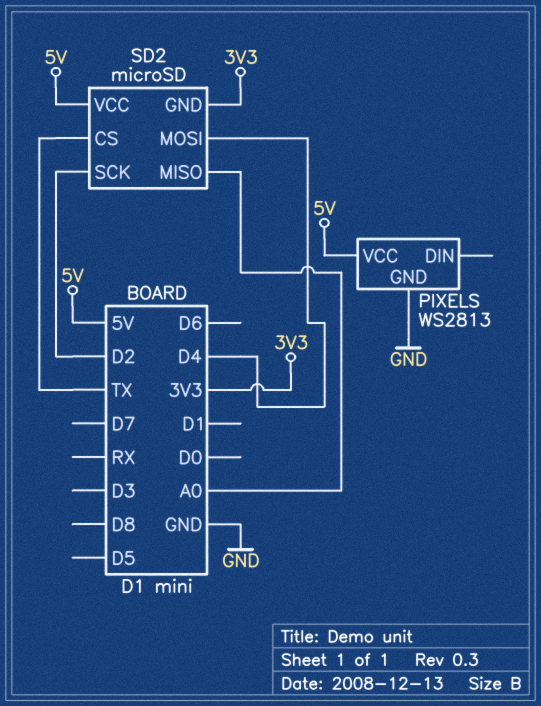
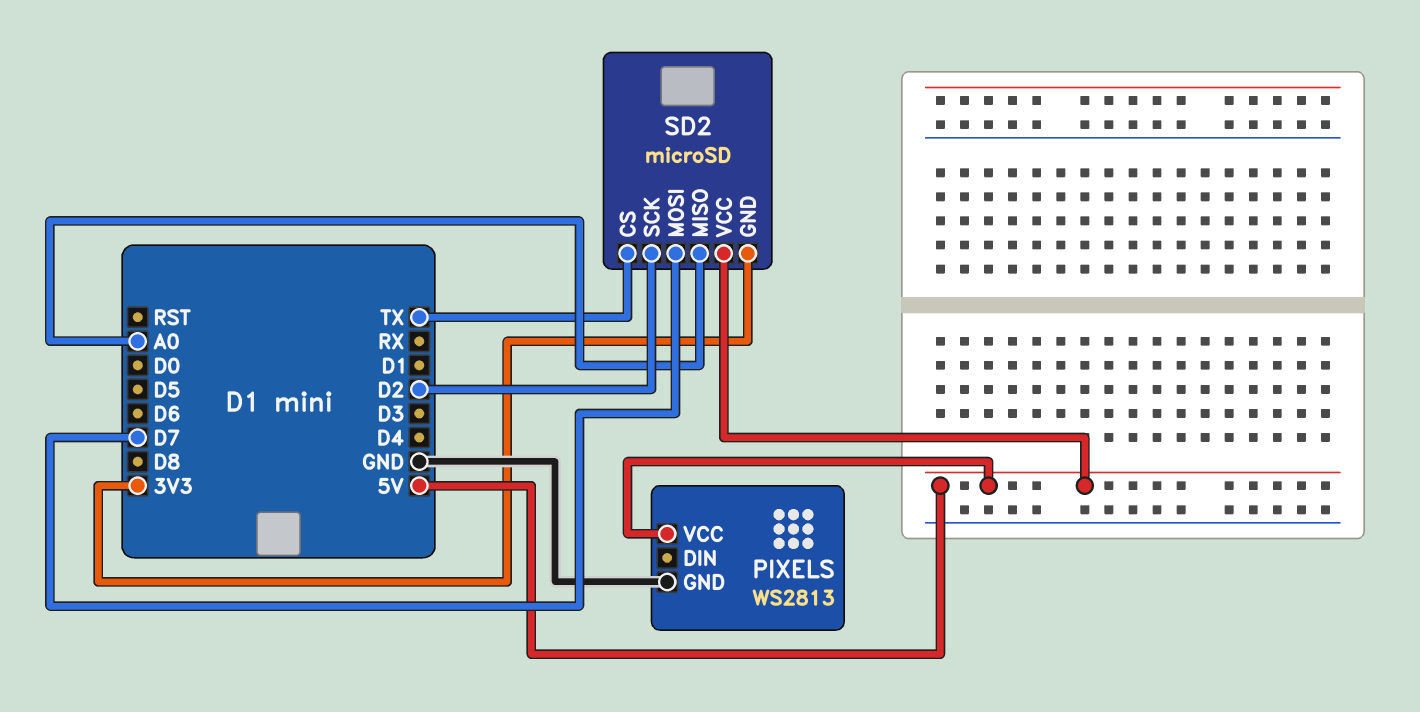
SD2 pin MOSI: D4 -> D7

